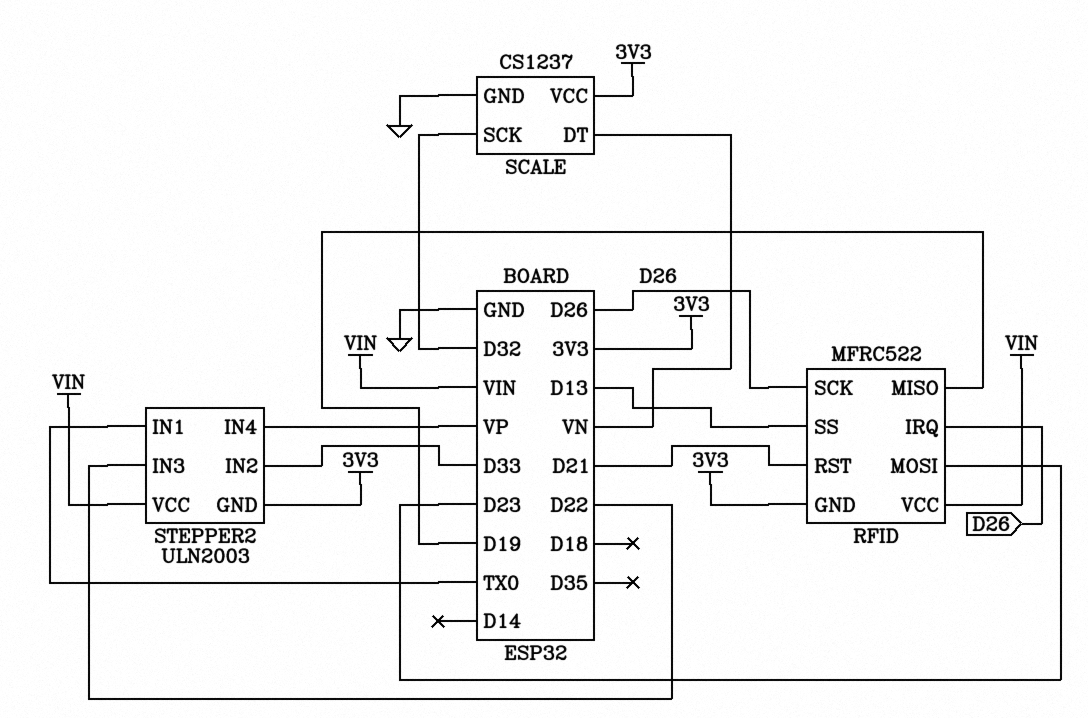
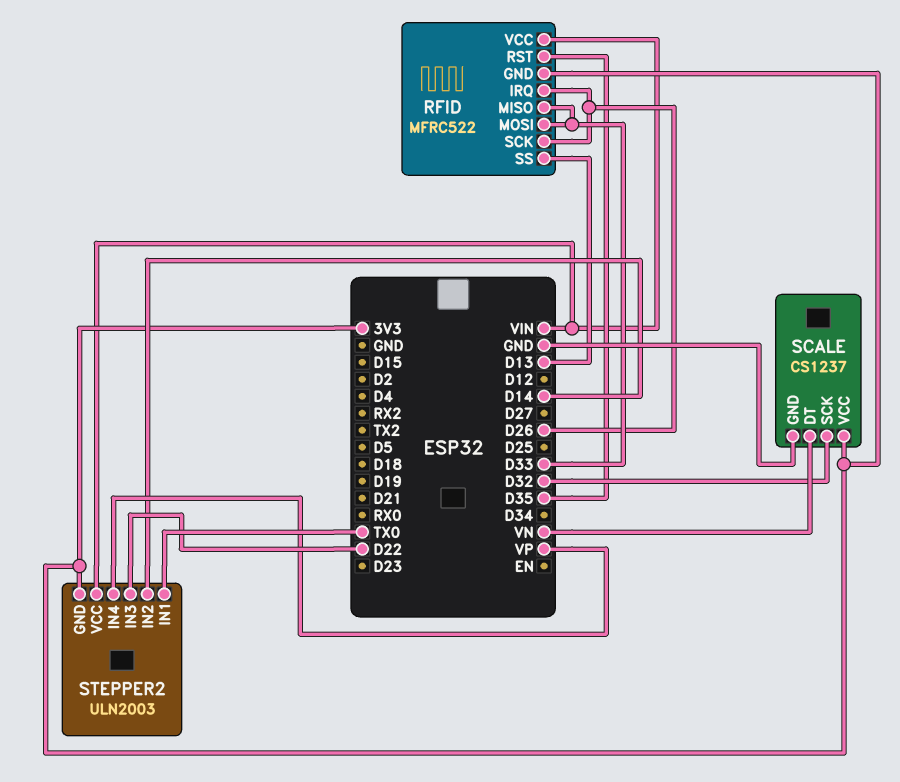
RFID pin MISO: D19 -> D33
RFID pin MOSI: D23 -> D33
RFID pin RST: D21 -> D35
STEPPER2 pin IN2: D33 -> D14

